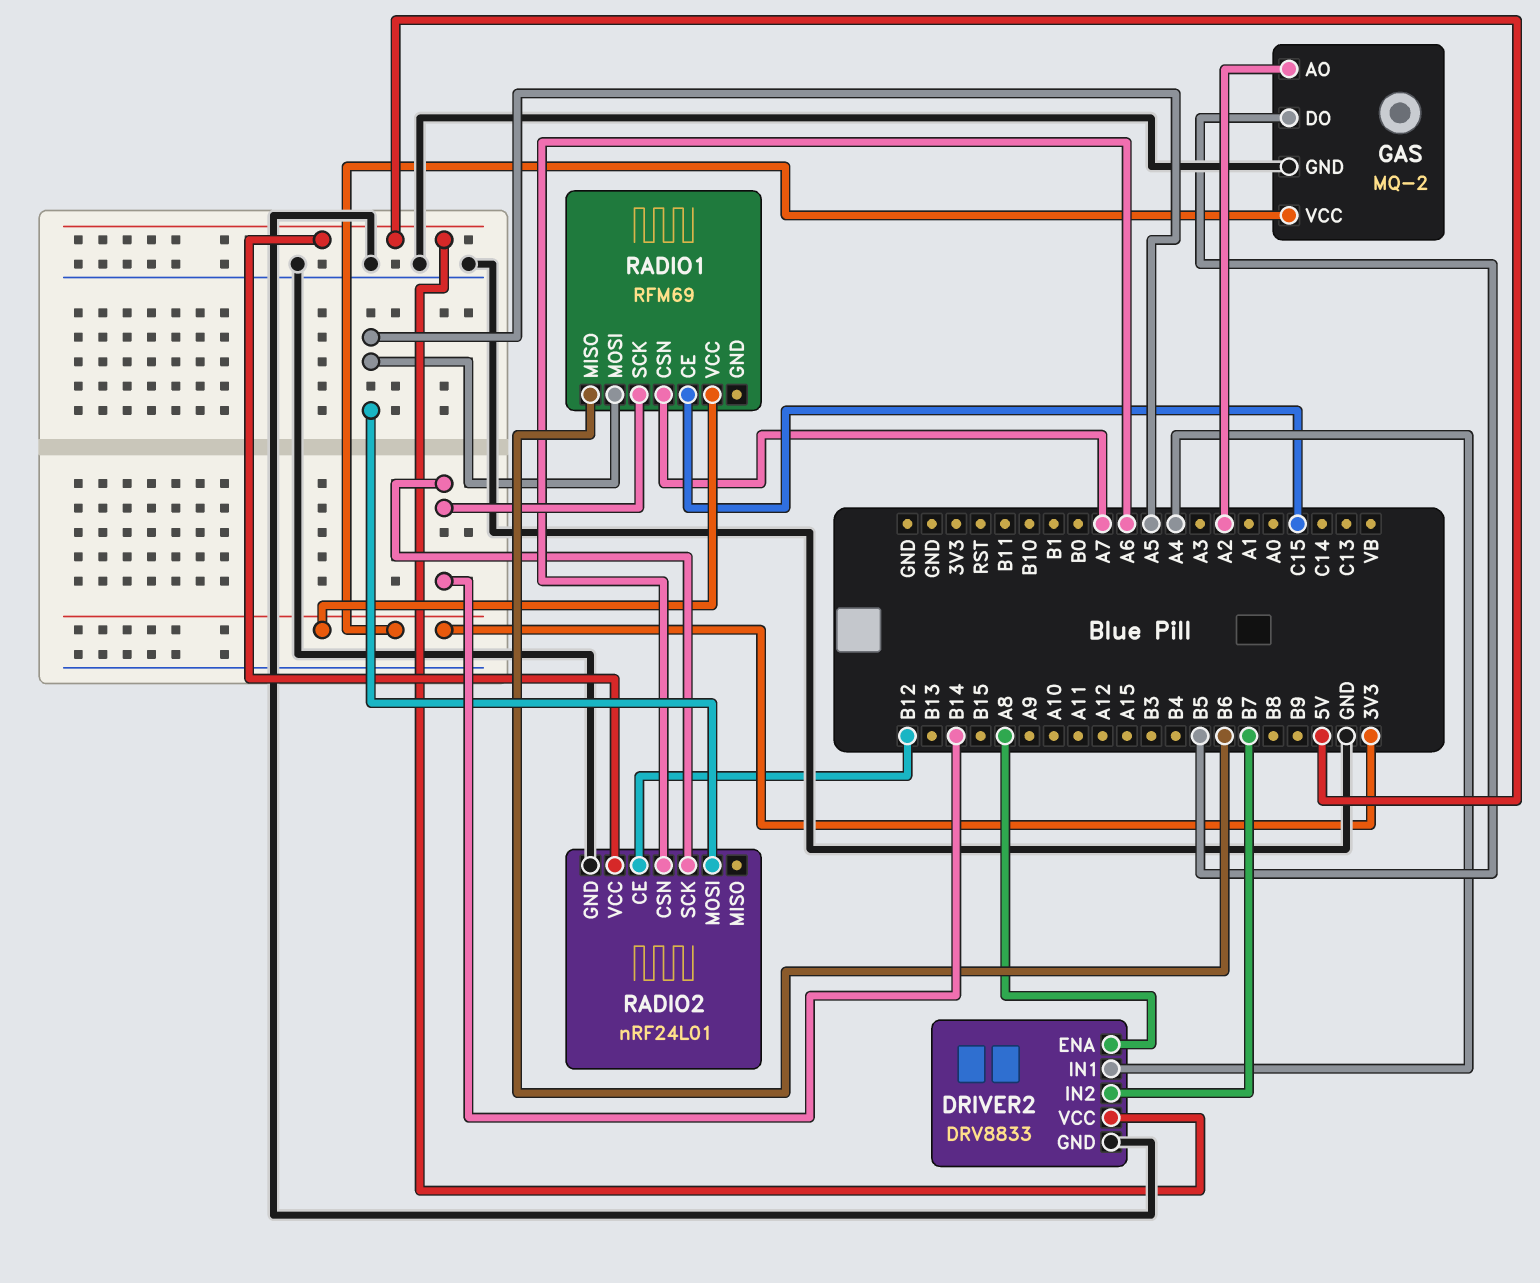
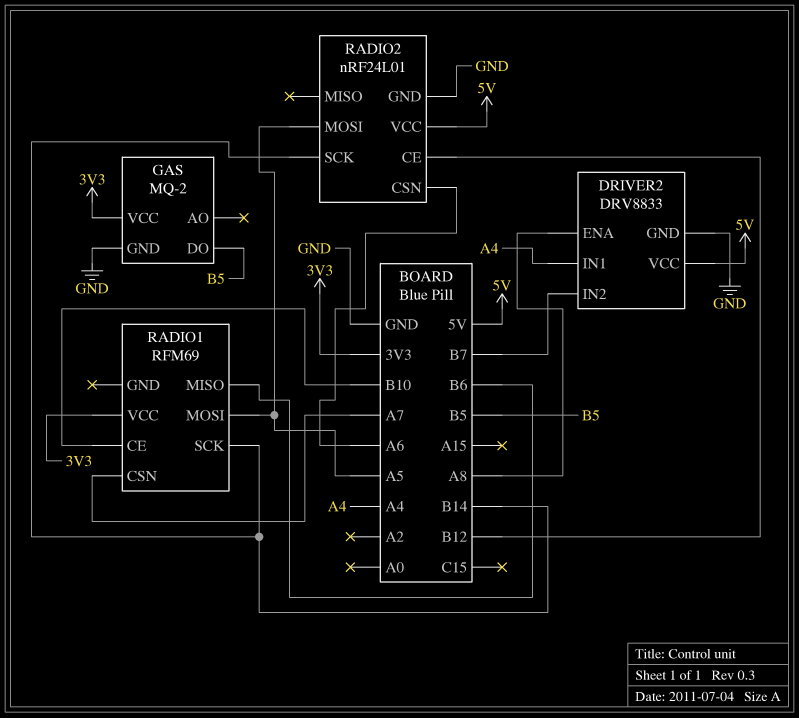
GAS pin AO: A2 -> none
RADIO1 pin CE: C15 -> B10

